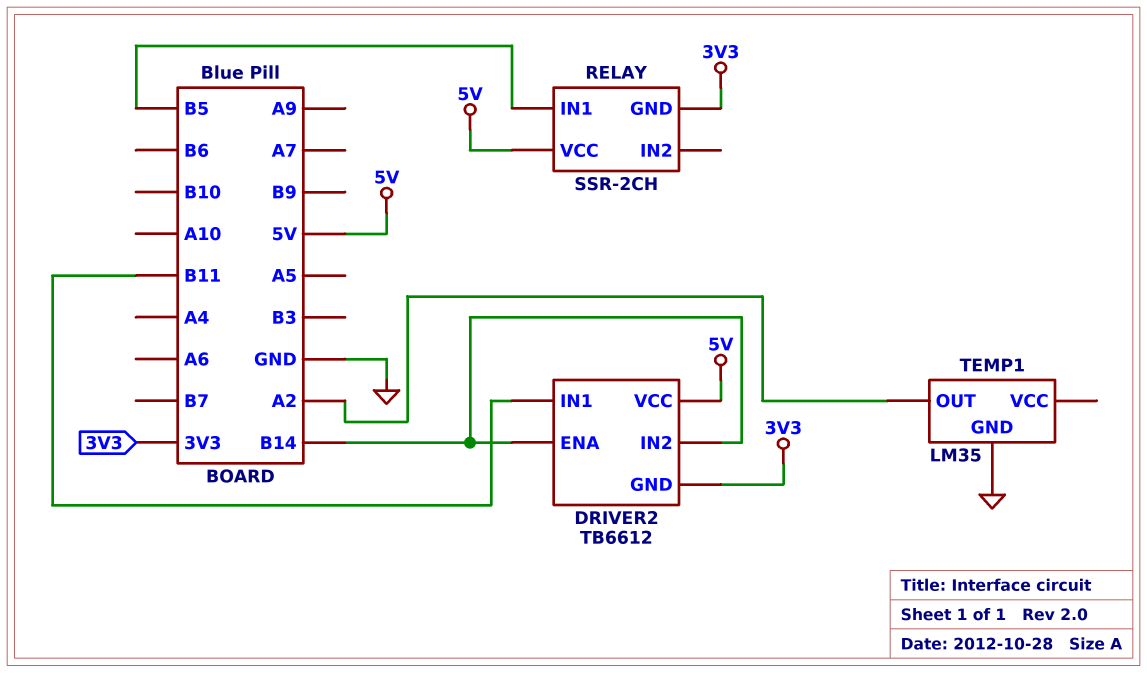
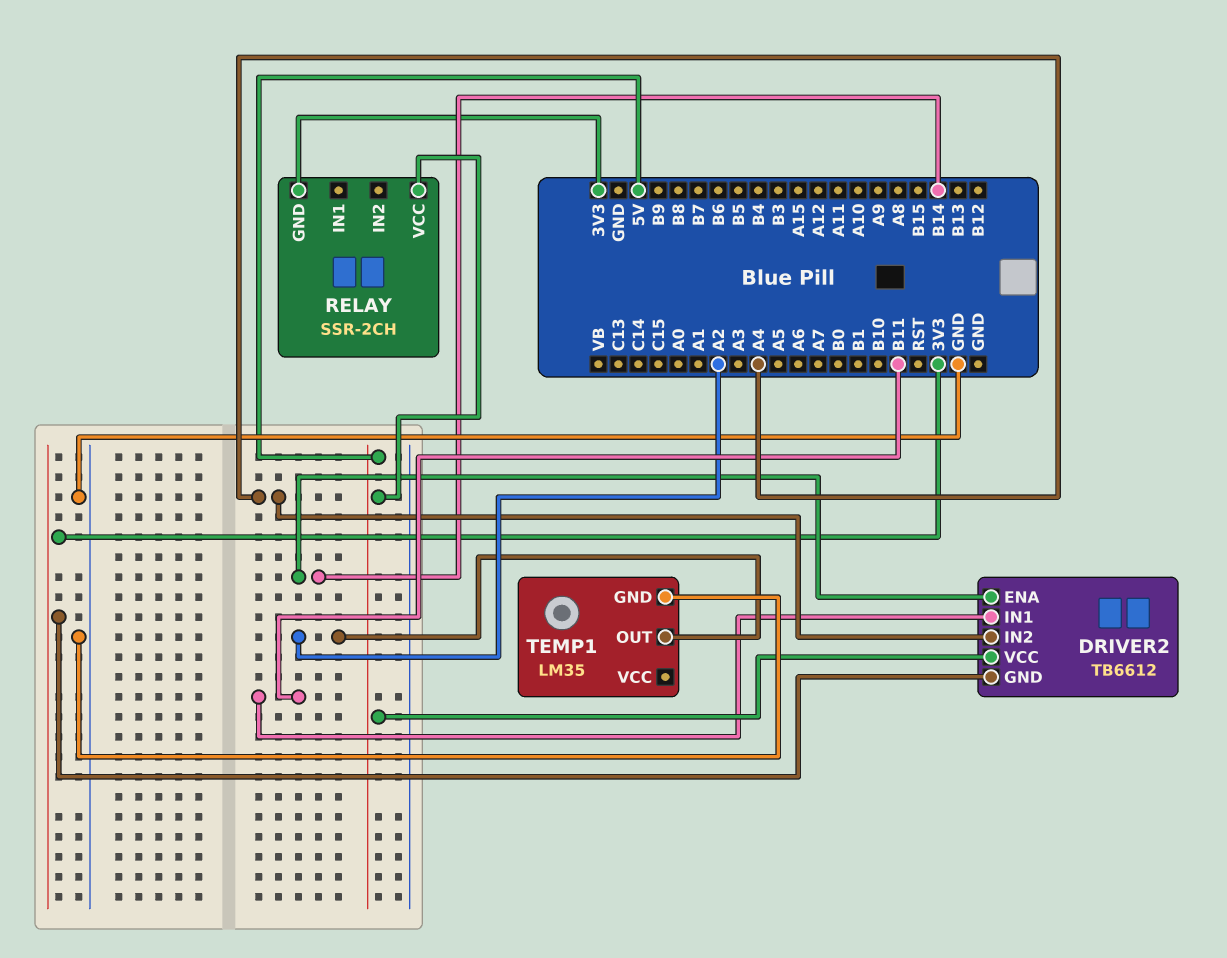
DRIVER2 pin IN2: B14 -> A4
RELAY pin IN1: B5 -> none

